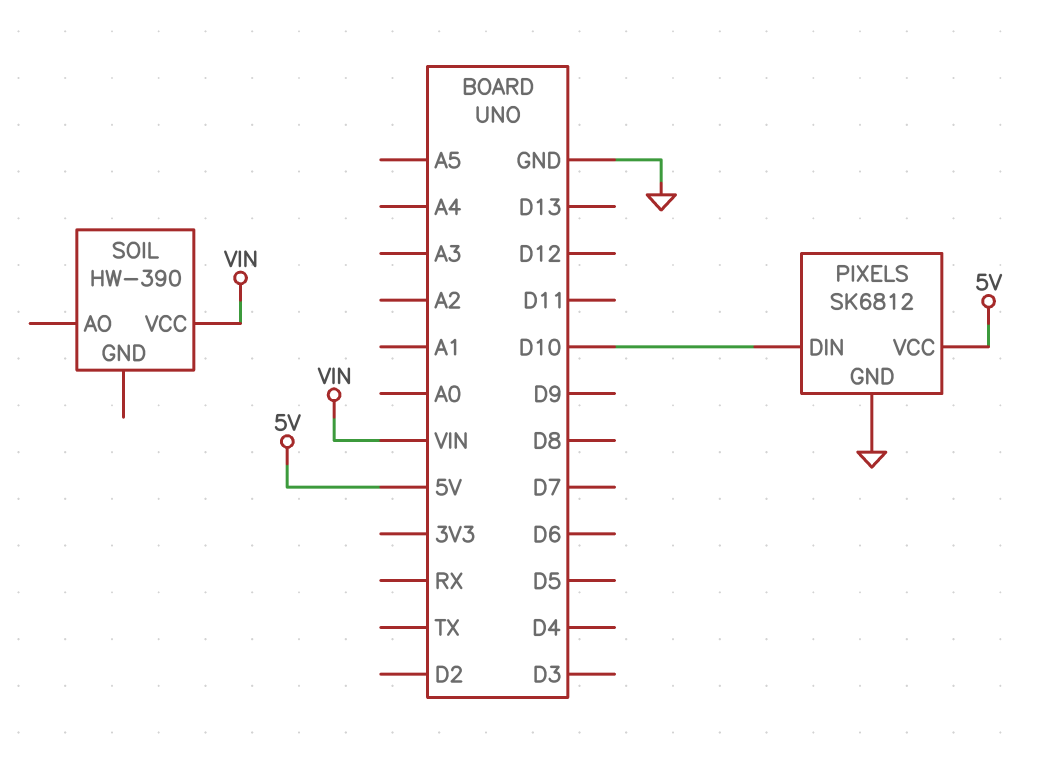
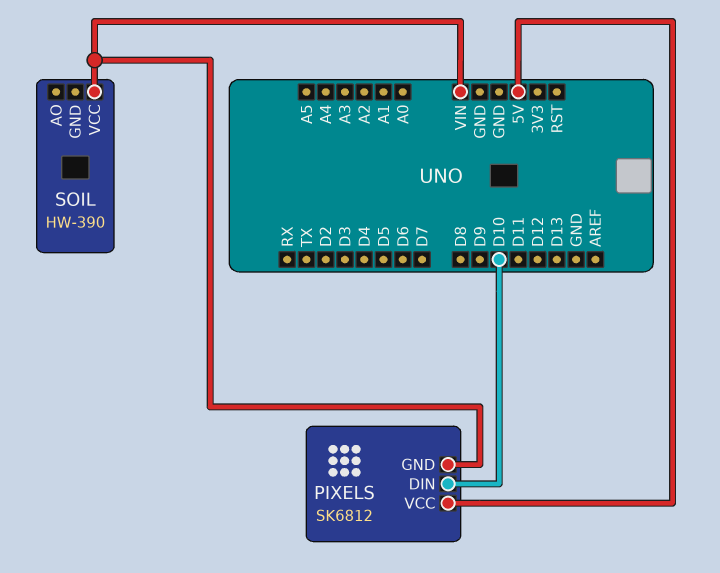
PIXELS pin GND: GND -> VIN

